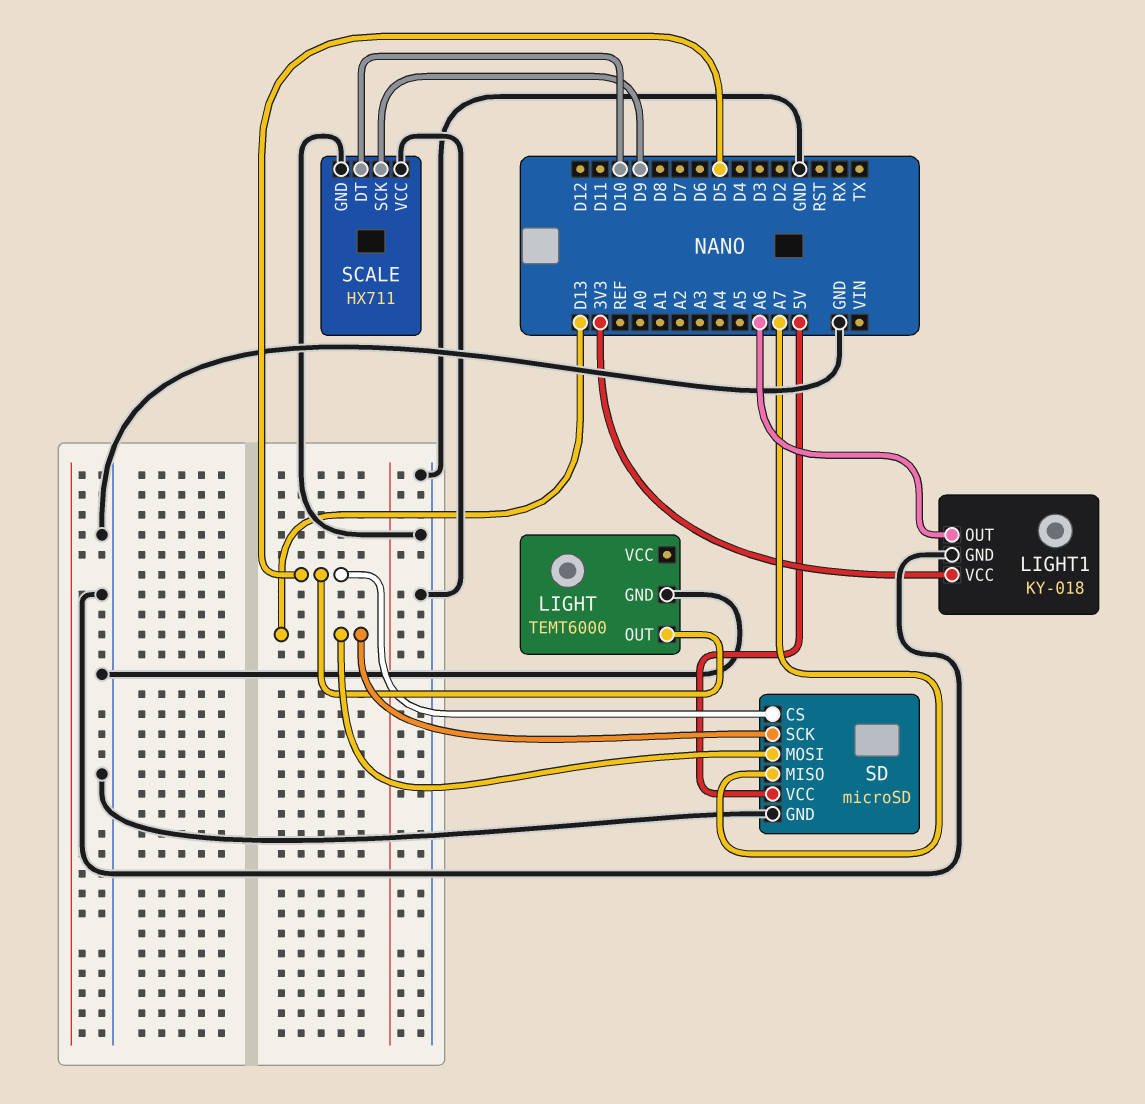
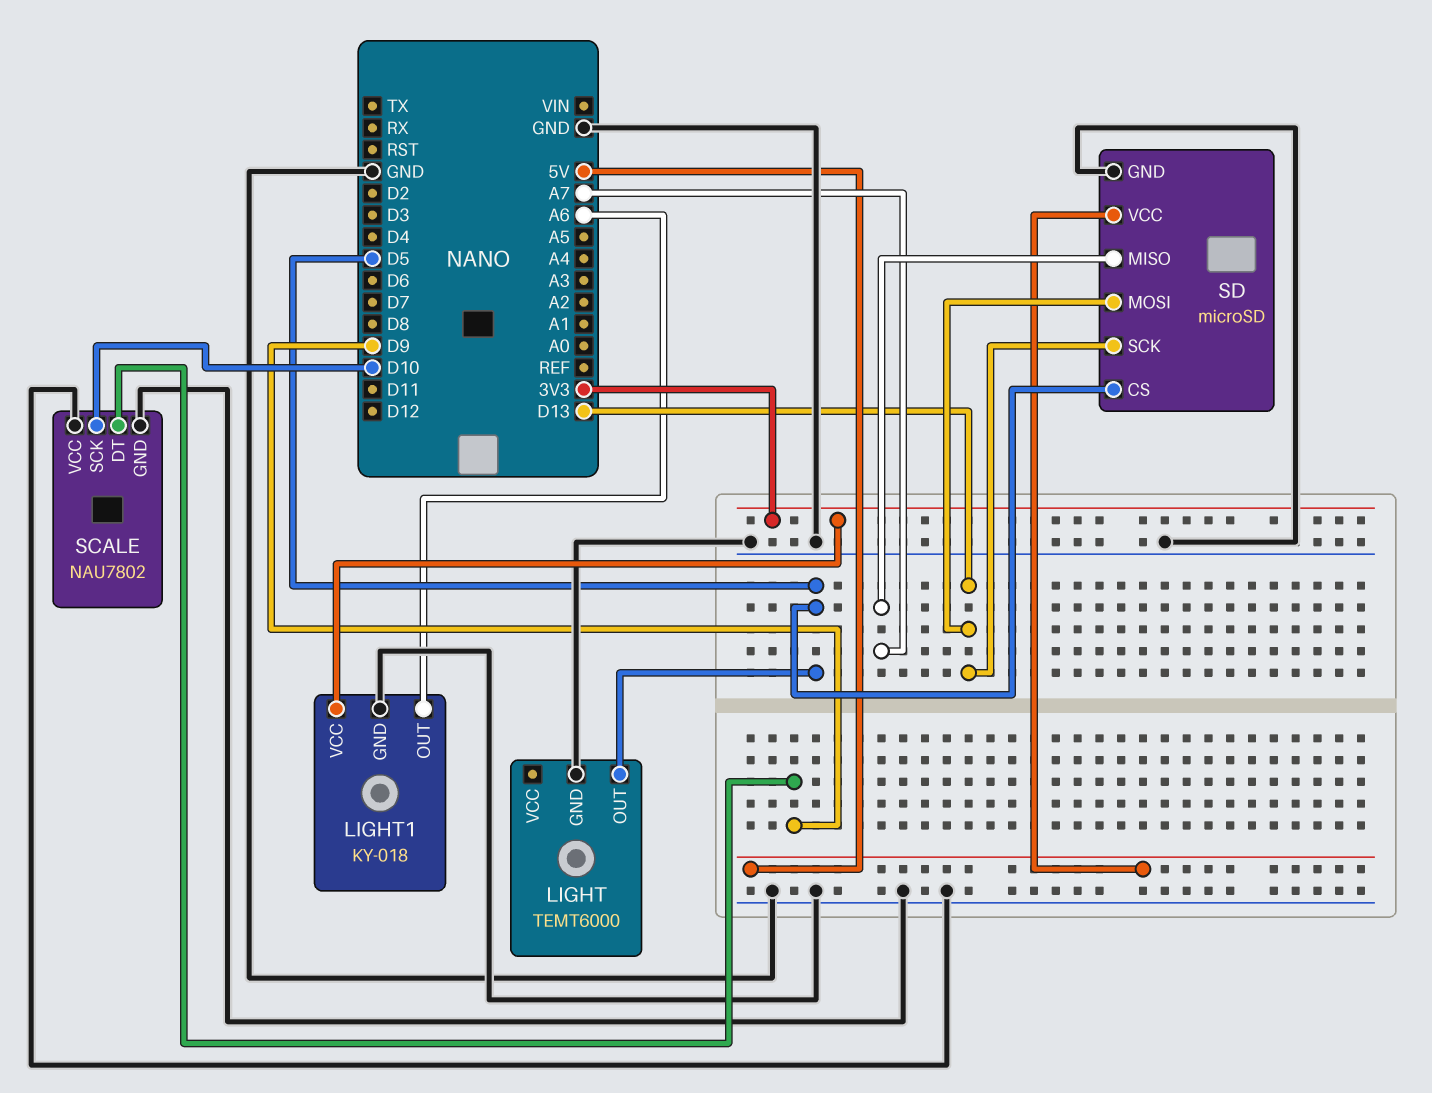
SCALE: HX711 -> NAU7802
SCALE pin DT: D10 -> D9
SCALE pin SCK: D9 -> D10

